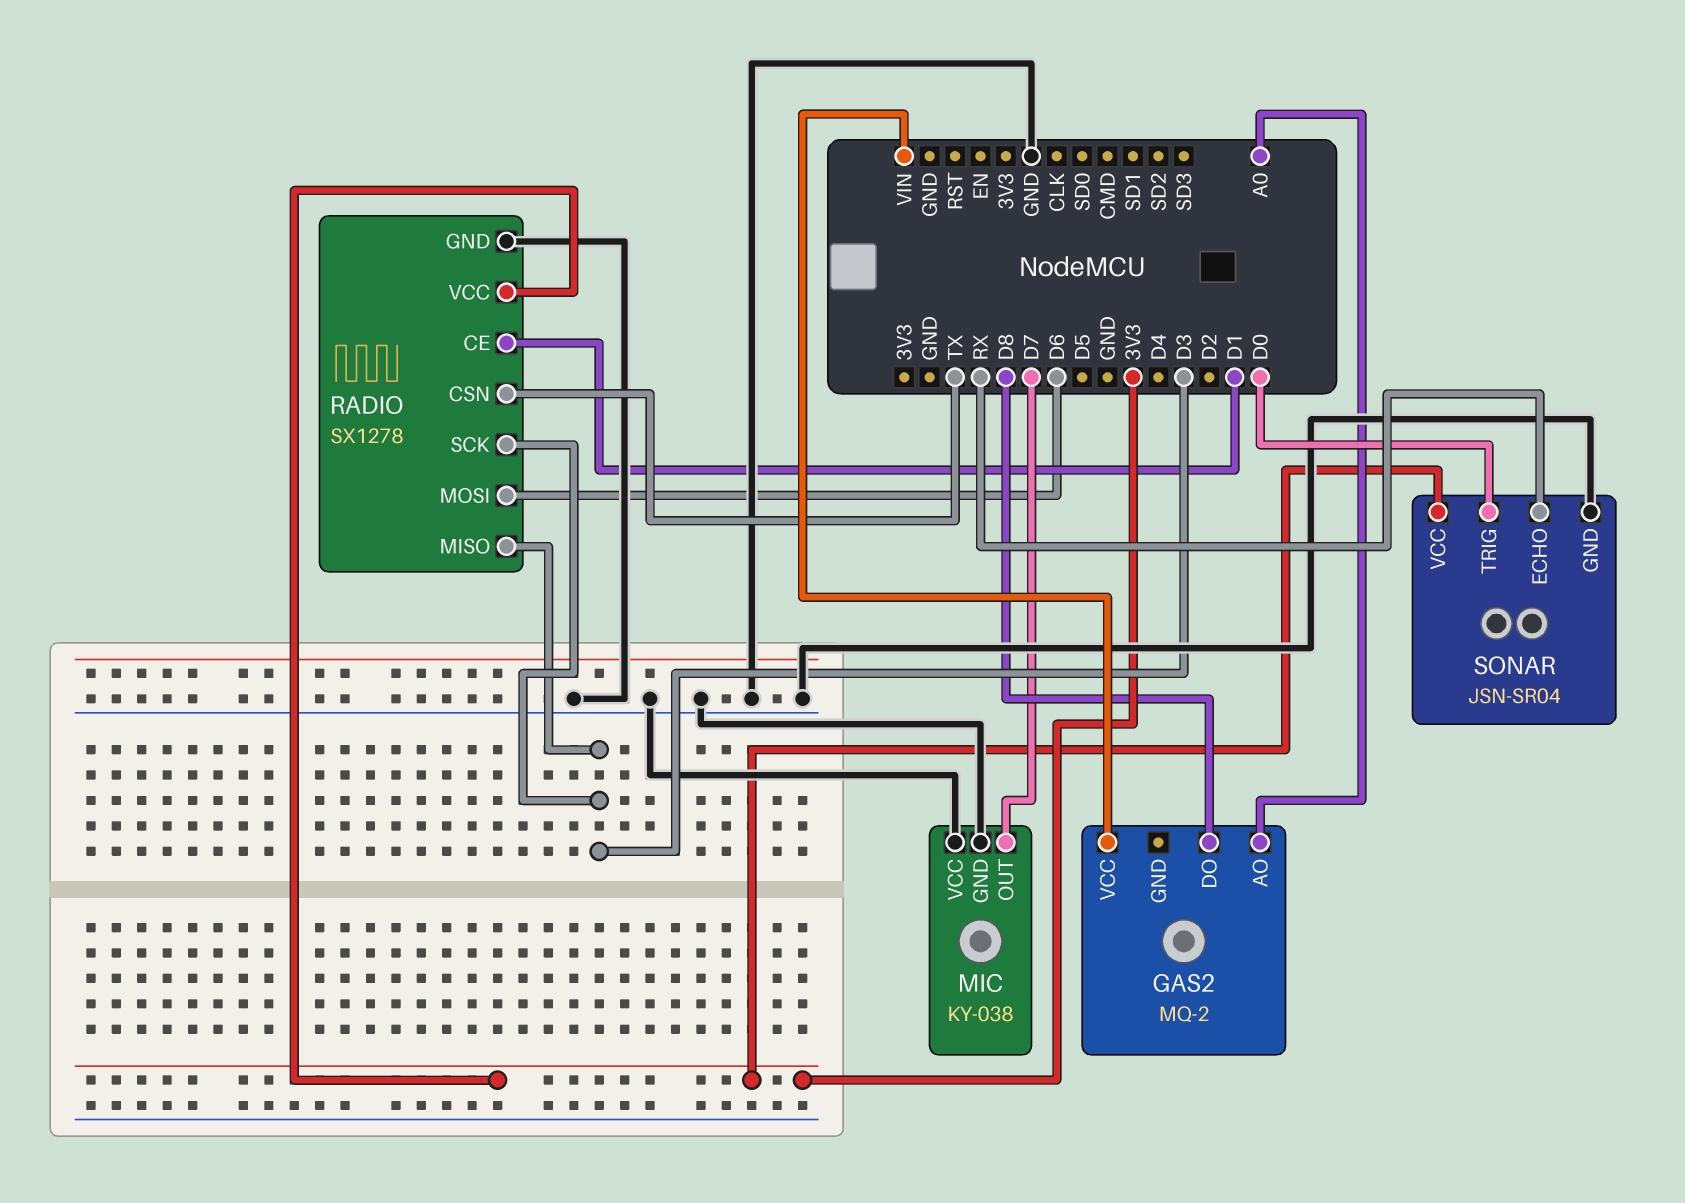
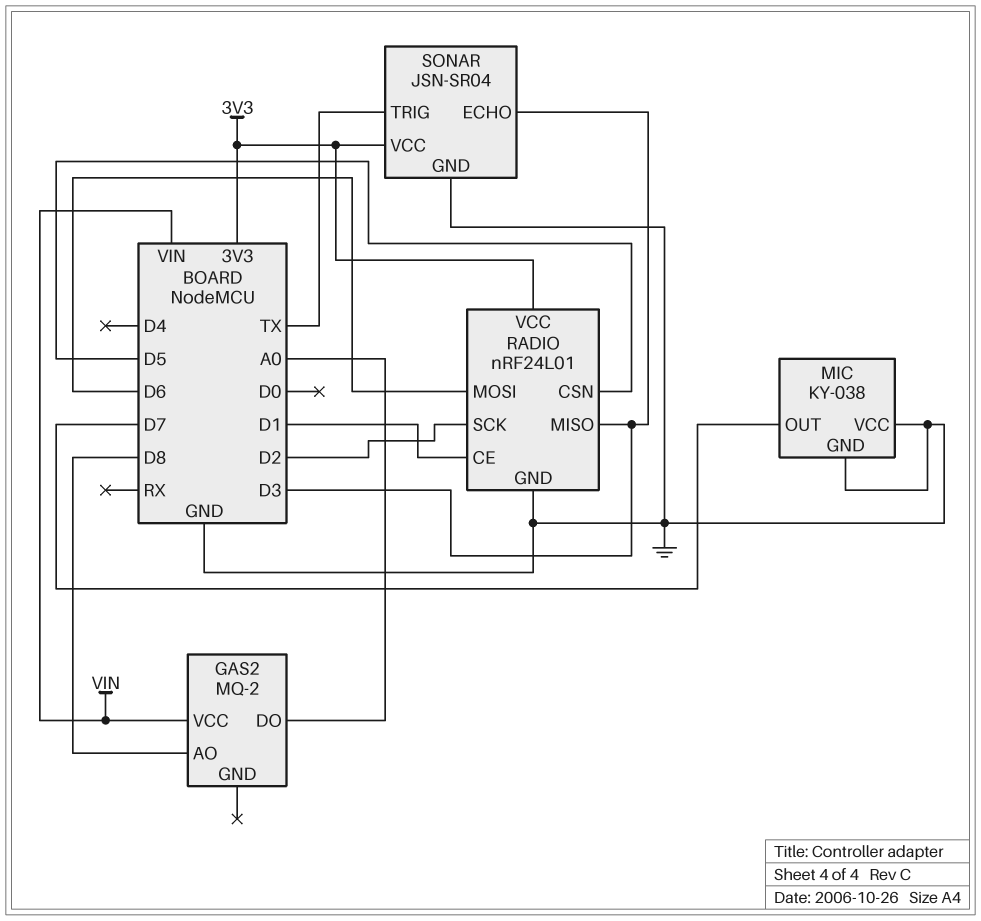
GAS2 pin AO: A0 -> D8
GAS2 pin DO: D8 -> A0
RADIO: SX1278 -> nRF24L01
RADIO pin CSN: TX -> D5
RADIO pin SCK: D3 -> D2
SONAR pin ECHO: RX -> D3
SONAR pin TRIG: D0 -> TX

